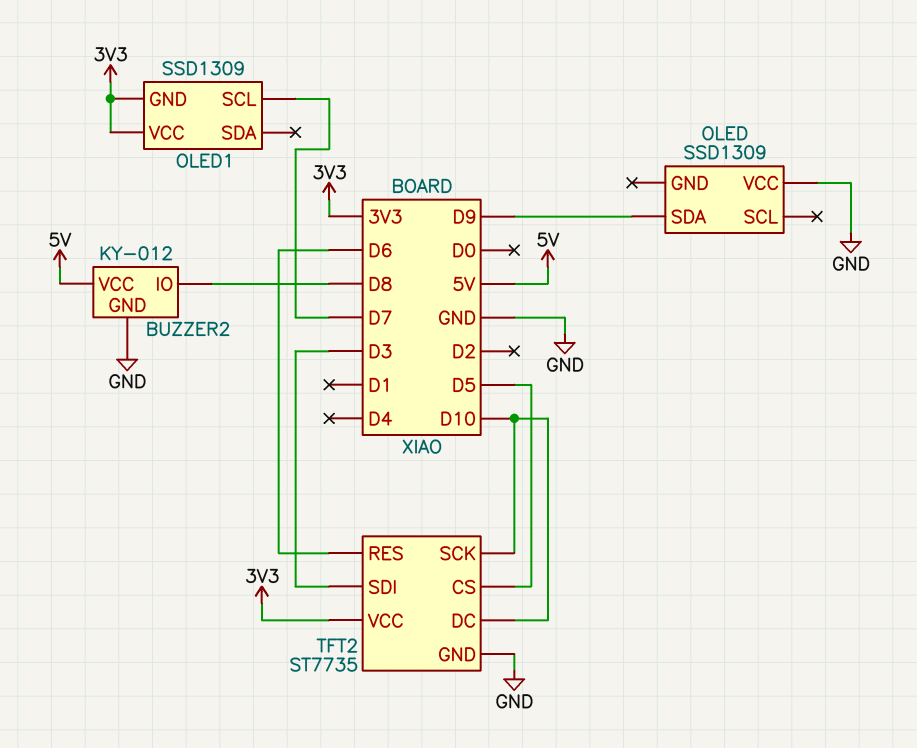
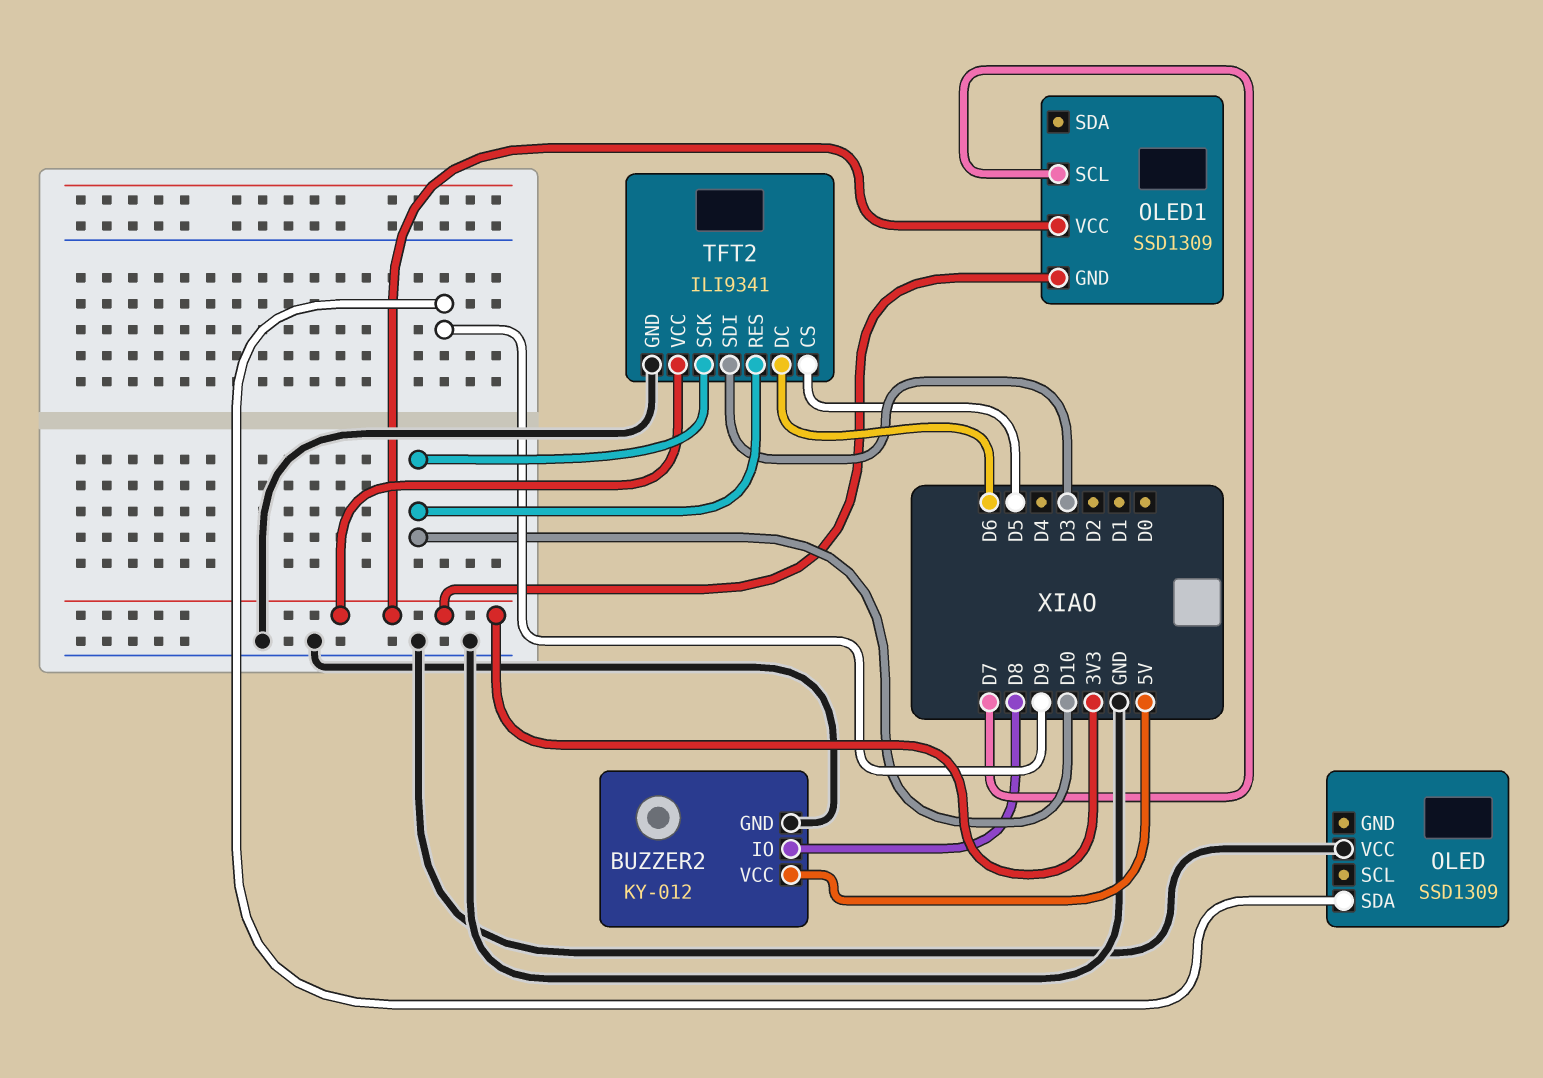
TFT2: ST7735 -> ILI9341
TFT2 pin DC: D10 -> D6
TFT2 pin RES: D6 -> D10

